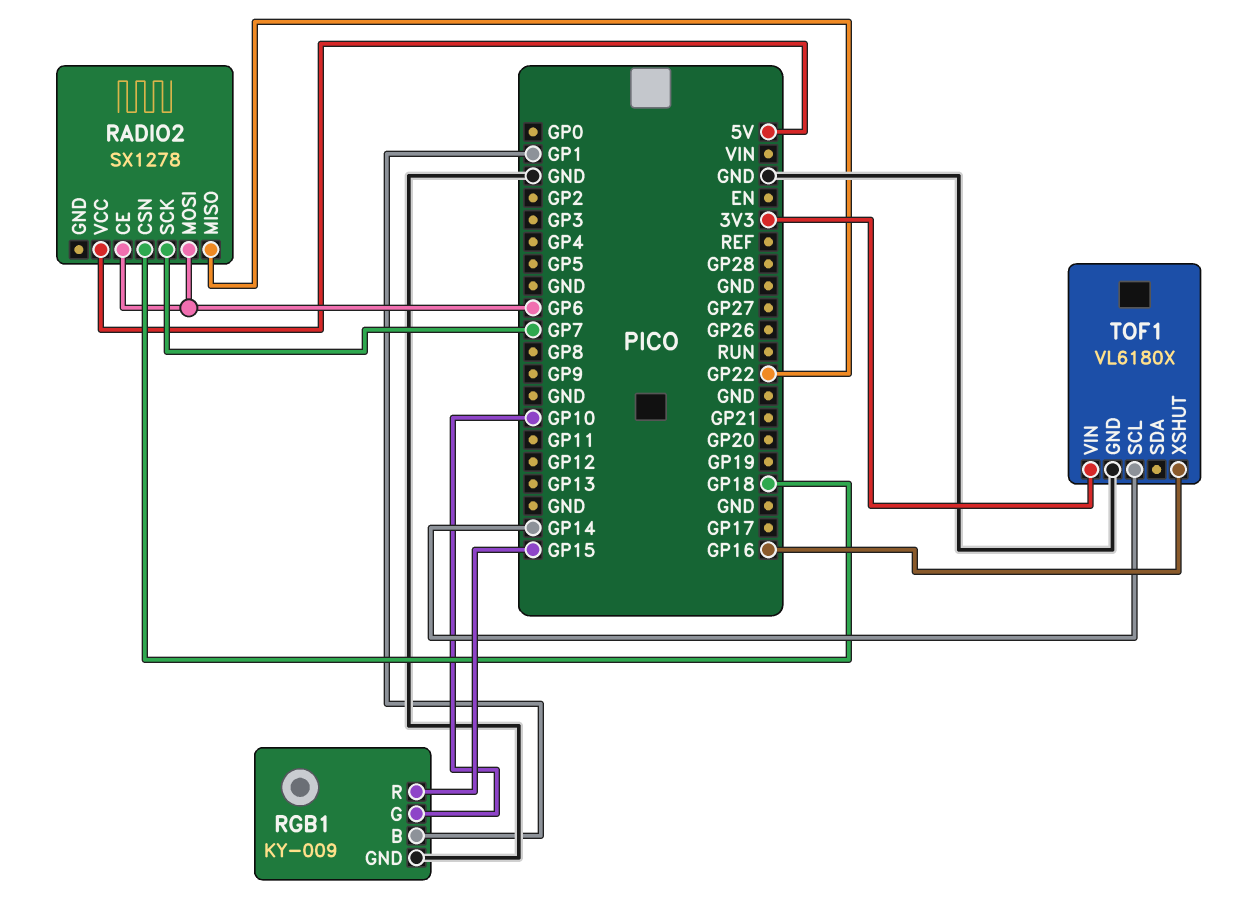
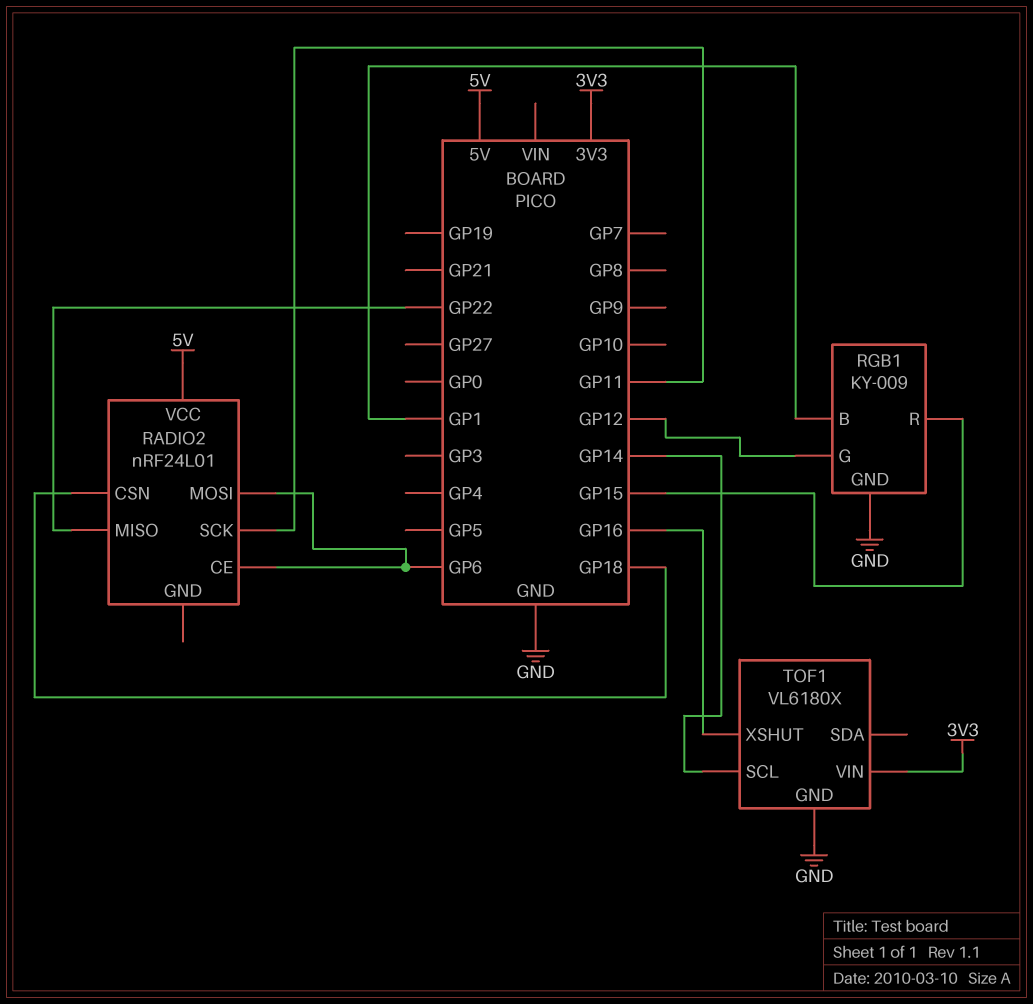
RADIO2: SX1278 -> nRF24L01
RADIO2 pin SCK: GP7 -> GP11
RGB1 pin G: GP10 -> GP12

